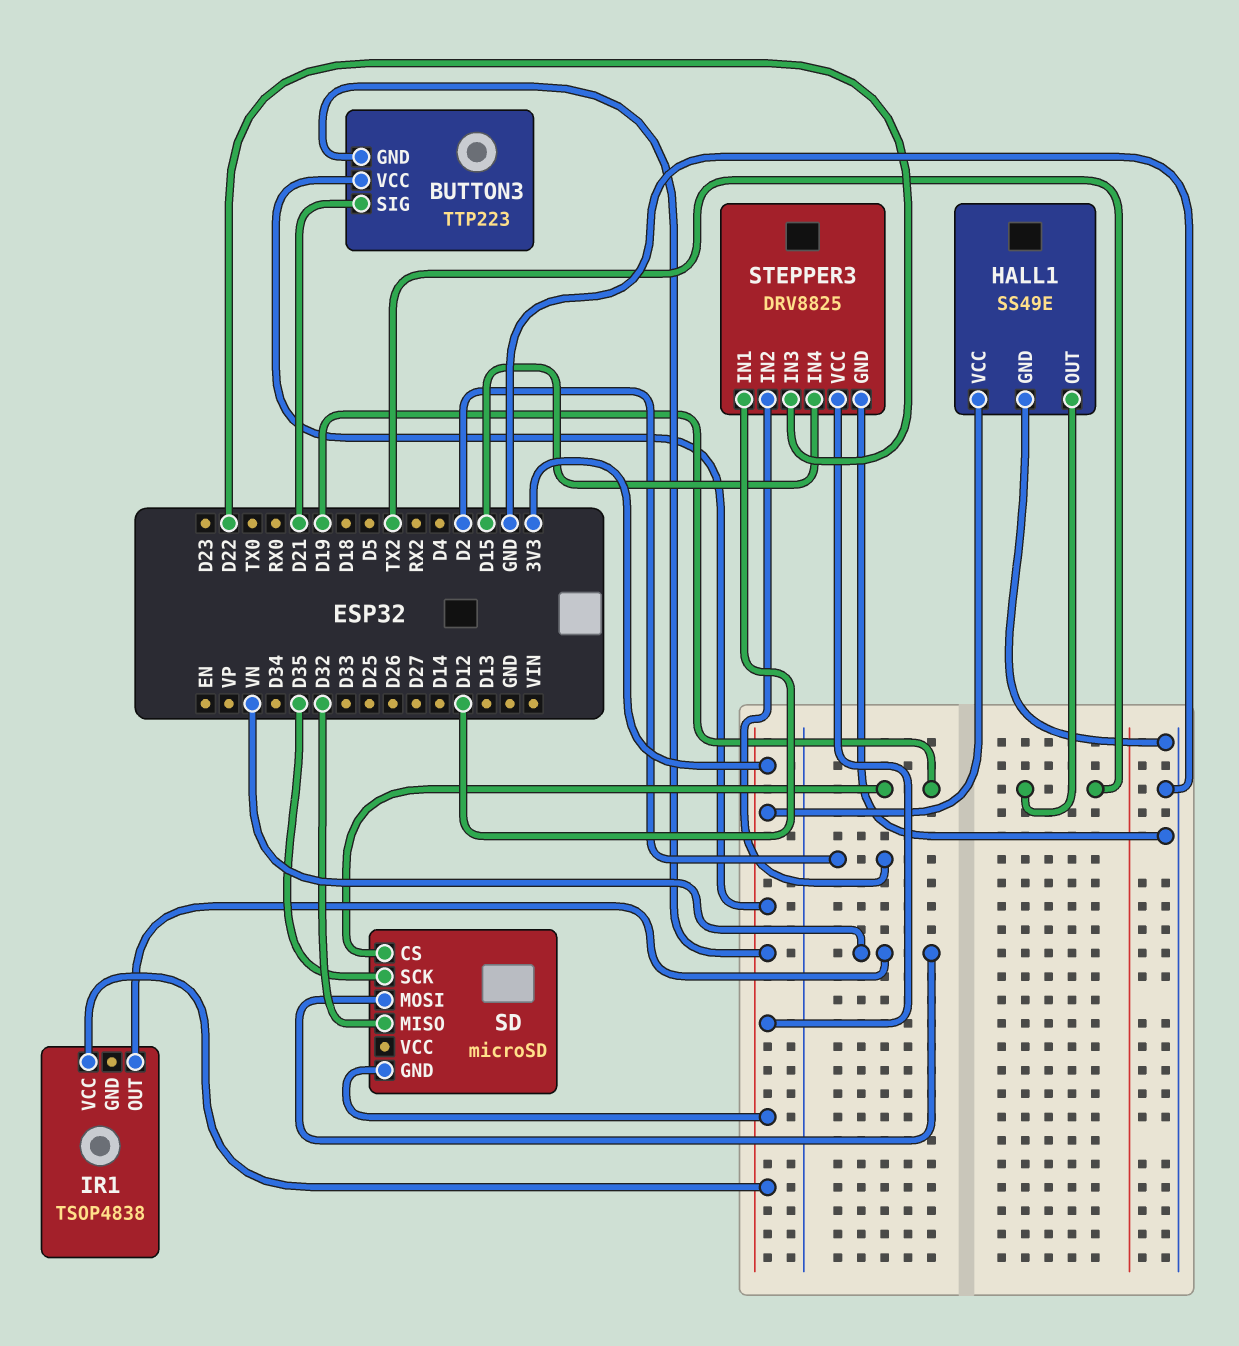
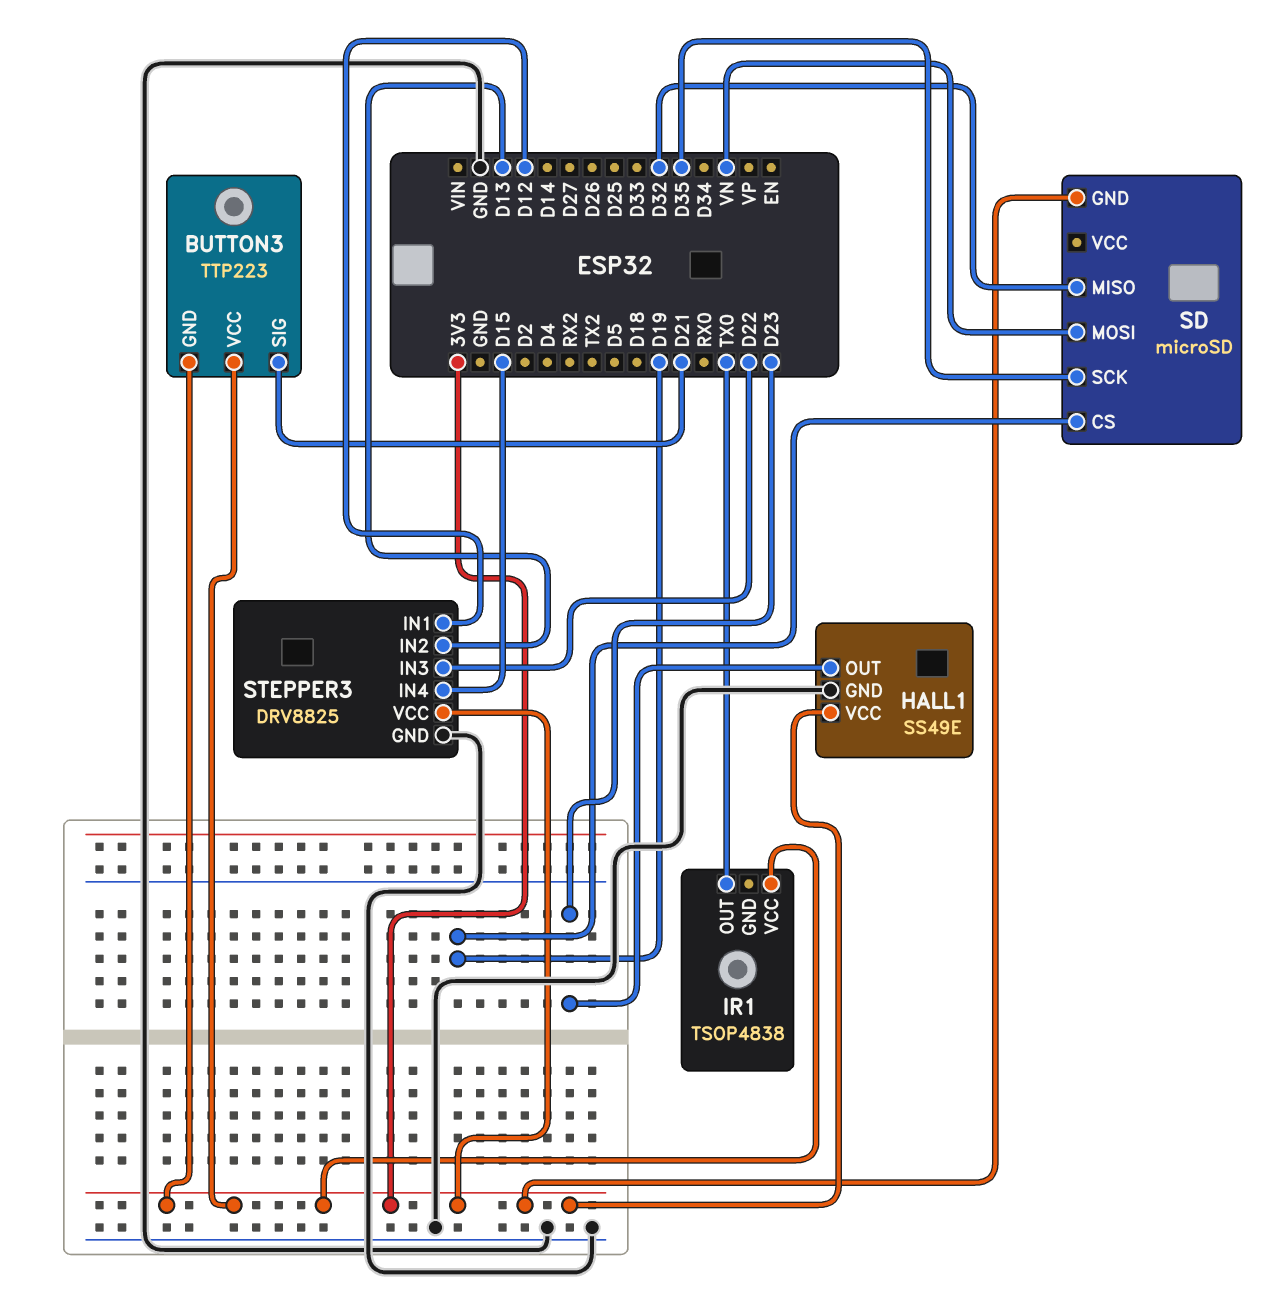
HALL1 pin OUT: TX2 -> D23
IR1 pin OUT: VN -> TX0
STEPPER3 pin IN2: D2 -> D13

